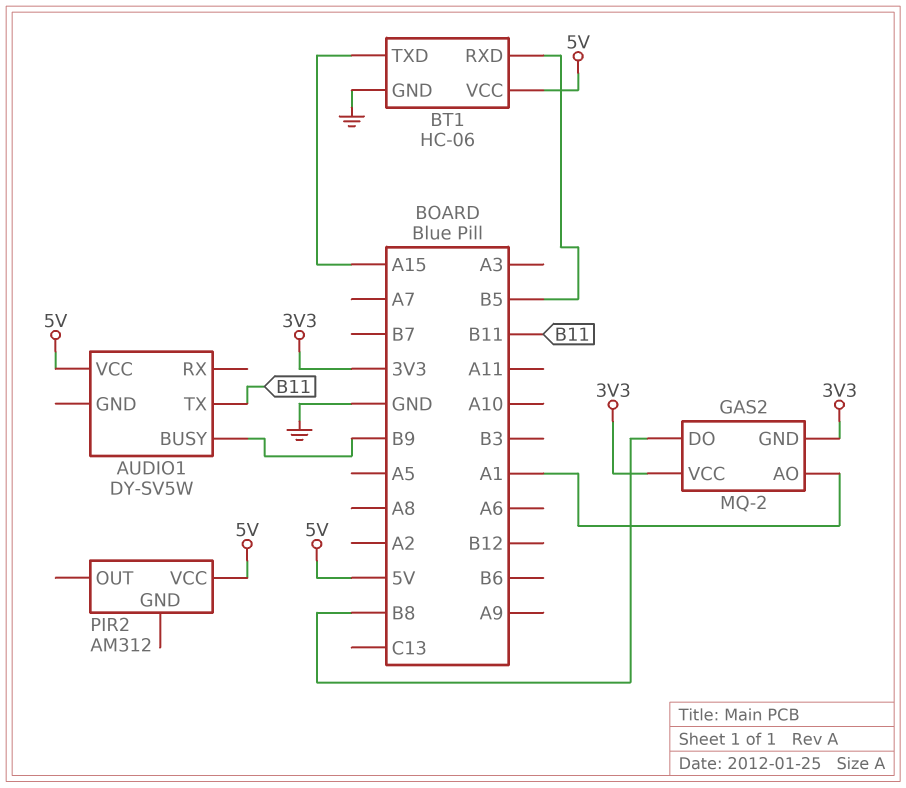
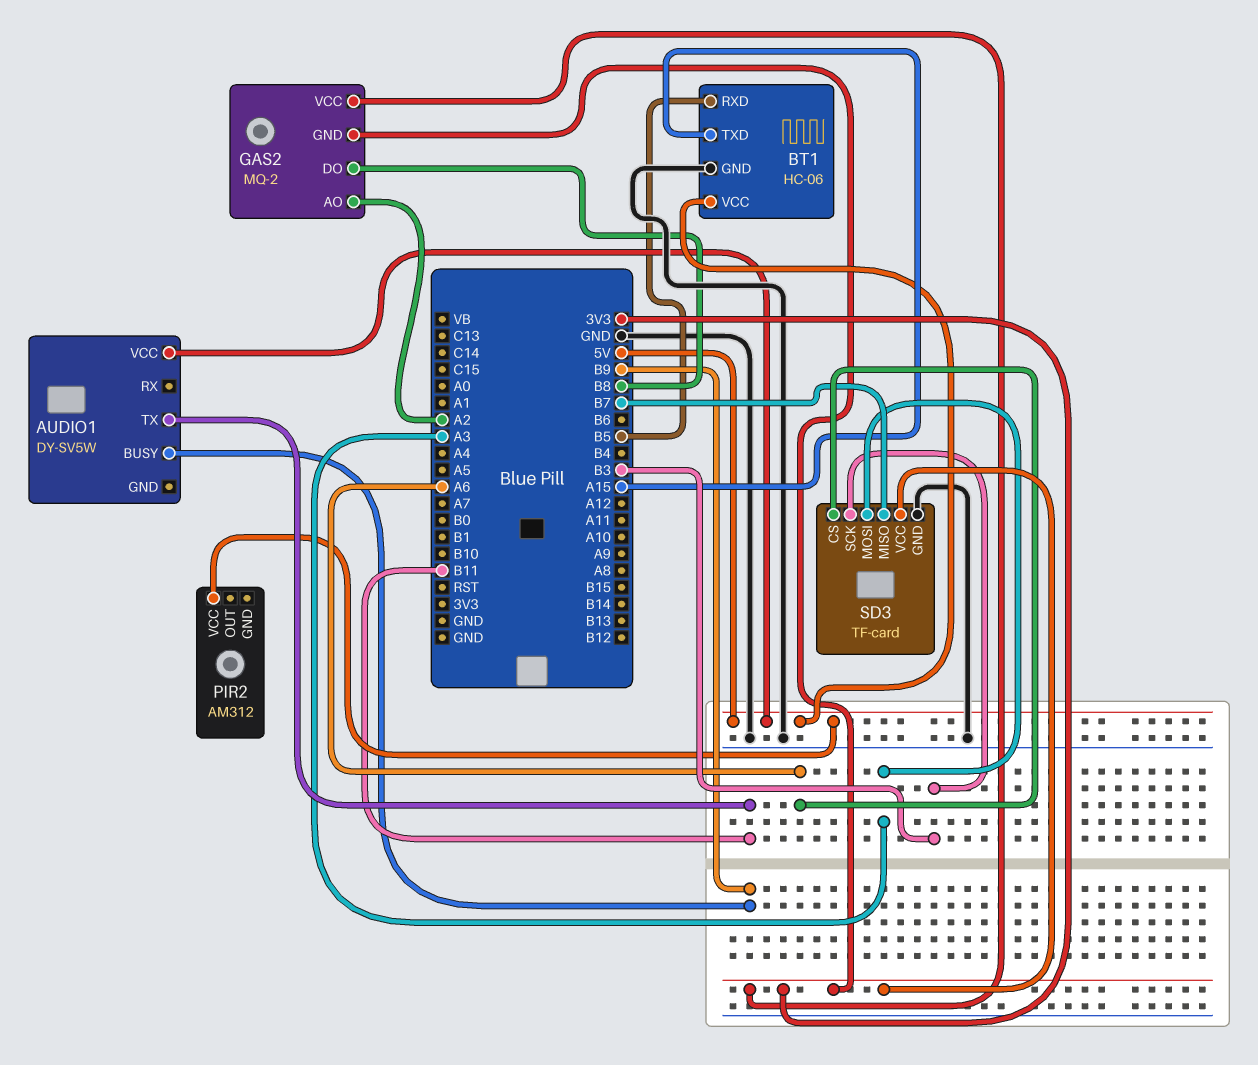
GAS2 pin AO: A1 -> A2
SD3: none -> TF-card
SD3 pin CS: none -> A6
SD3 pin GND: none -> GND
SD3 pin MISO: none -> B7
SD3 pin MOSI: none -> A3
SD3 pin SCK: none -> B3
SD3 pin VCC: none -> 3V3

